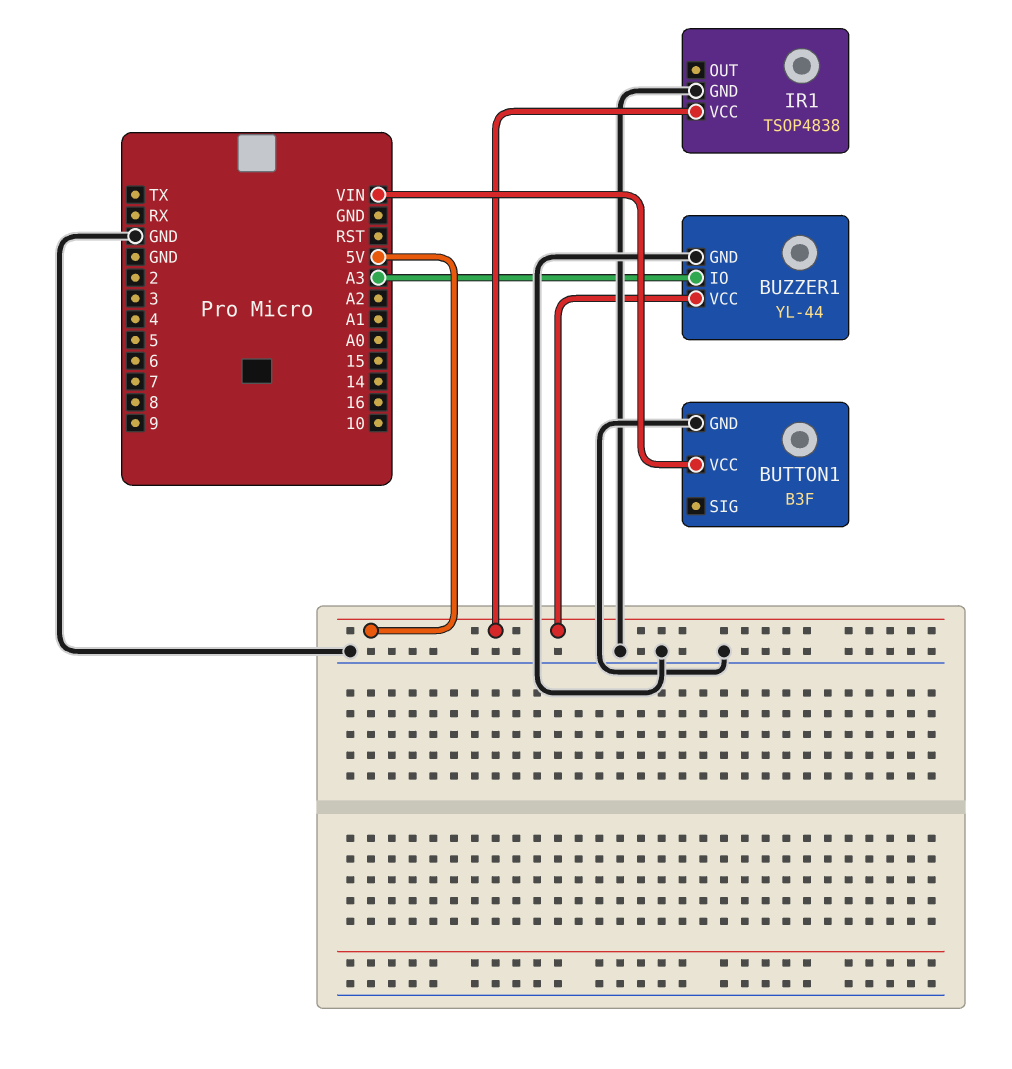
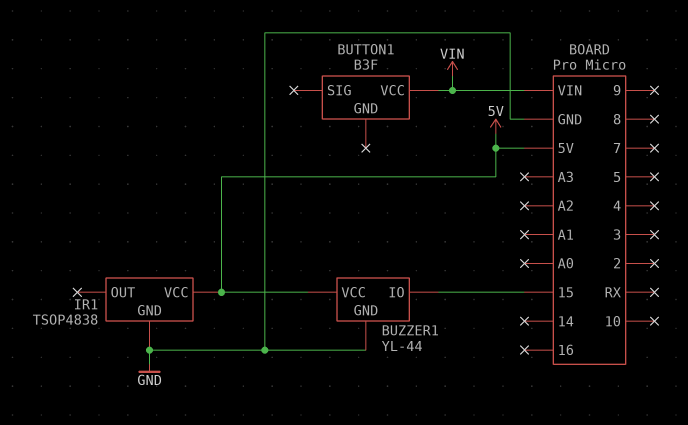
BUTTON1 pin GND: GND -> none
BUZZER1 pin IO: A3 -> 15

